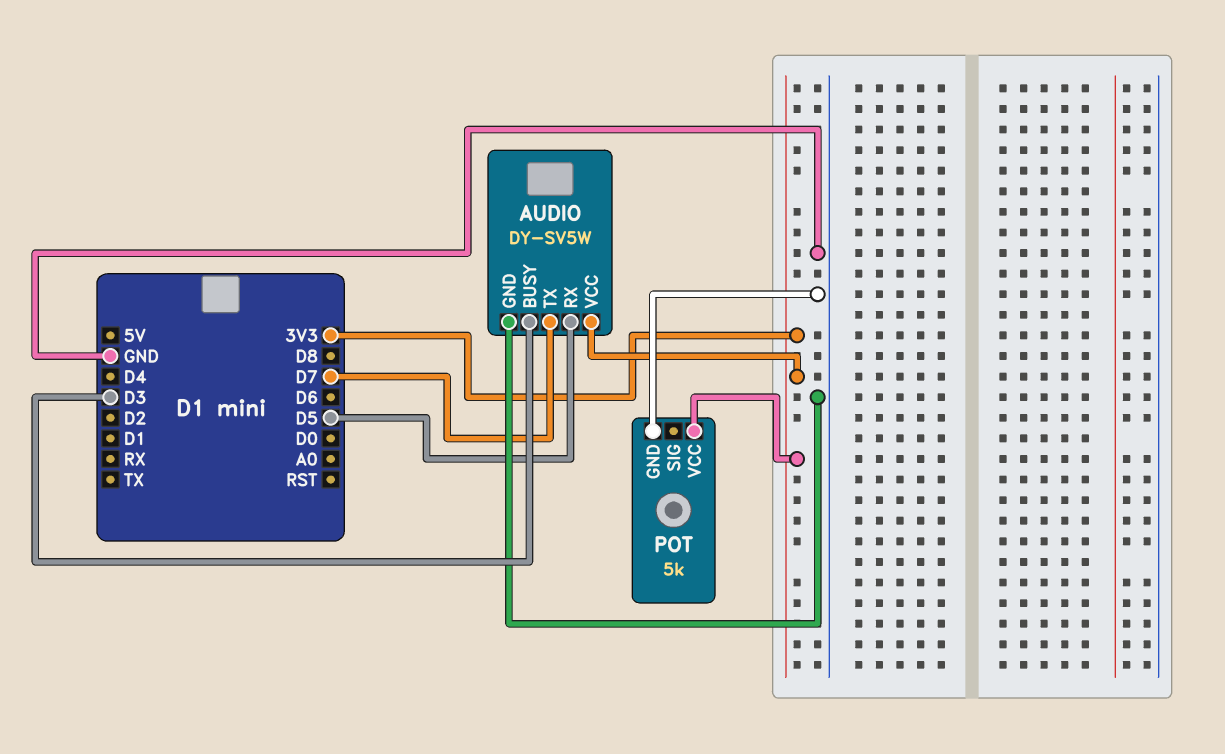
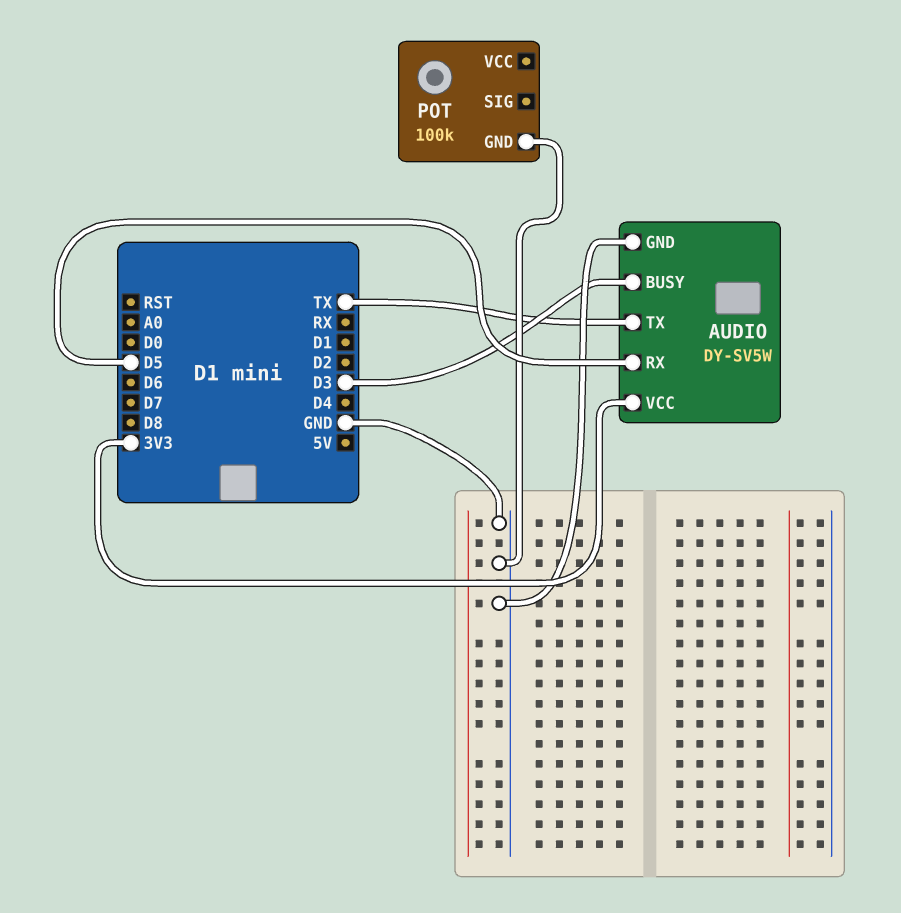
AUDIO pin TX: D7 -> TX
POT: 5k -> 100k
POT pin VCC: 3V3 -> none

